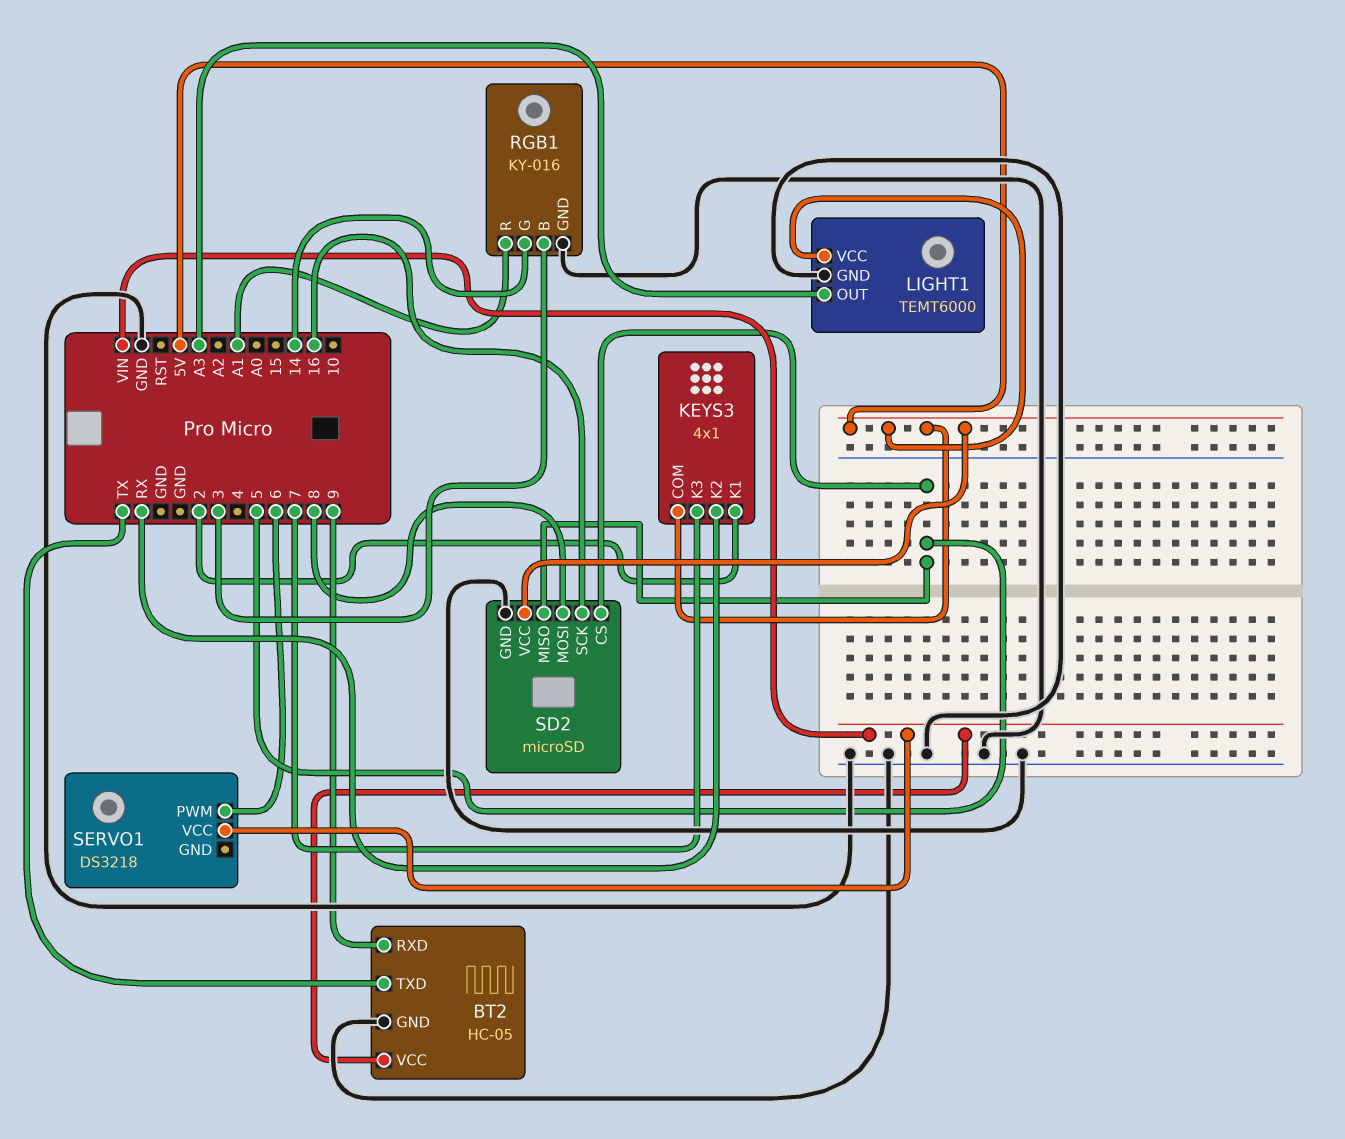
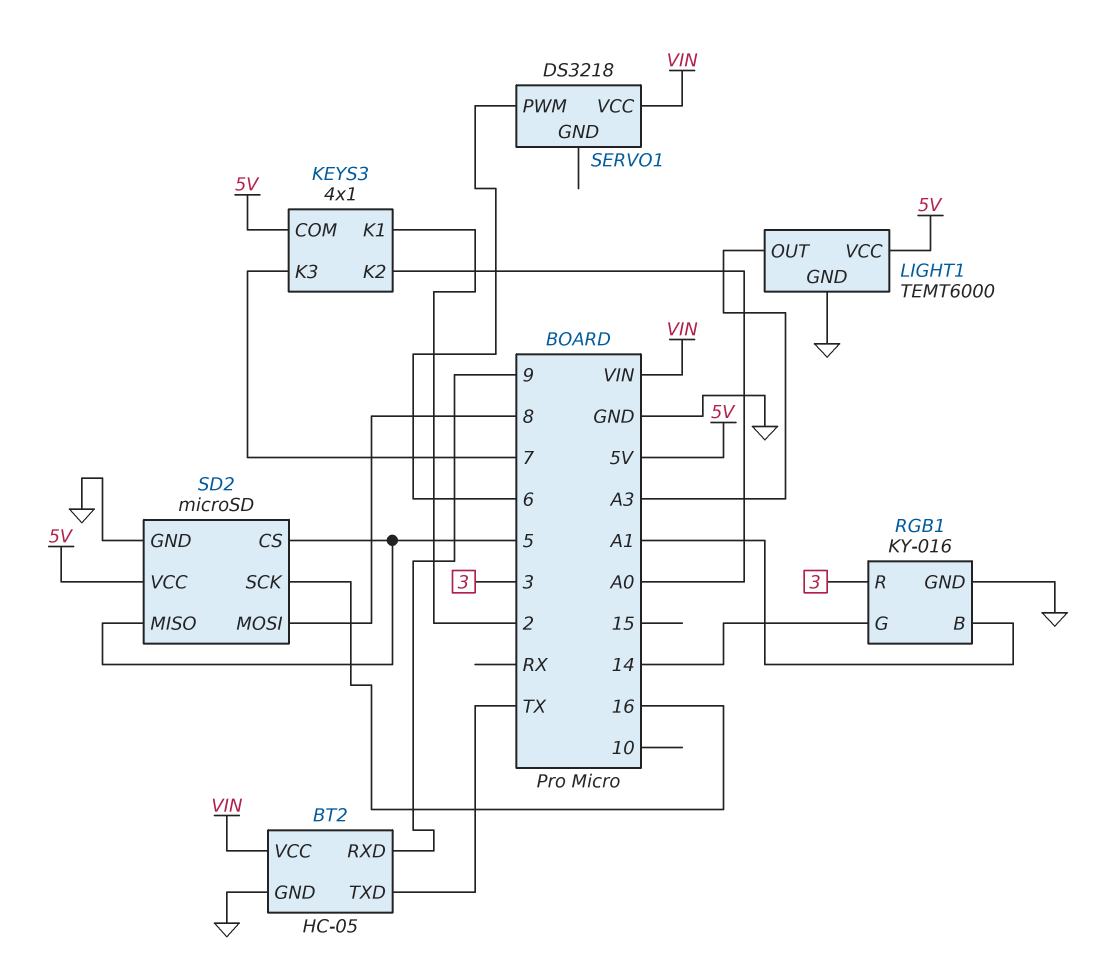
KEYS3 pin K2: RX -> A0
RGB1 pin B: 3 -> A1
RGB1 pin R: A1 -> 3

